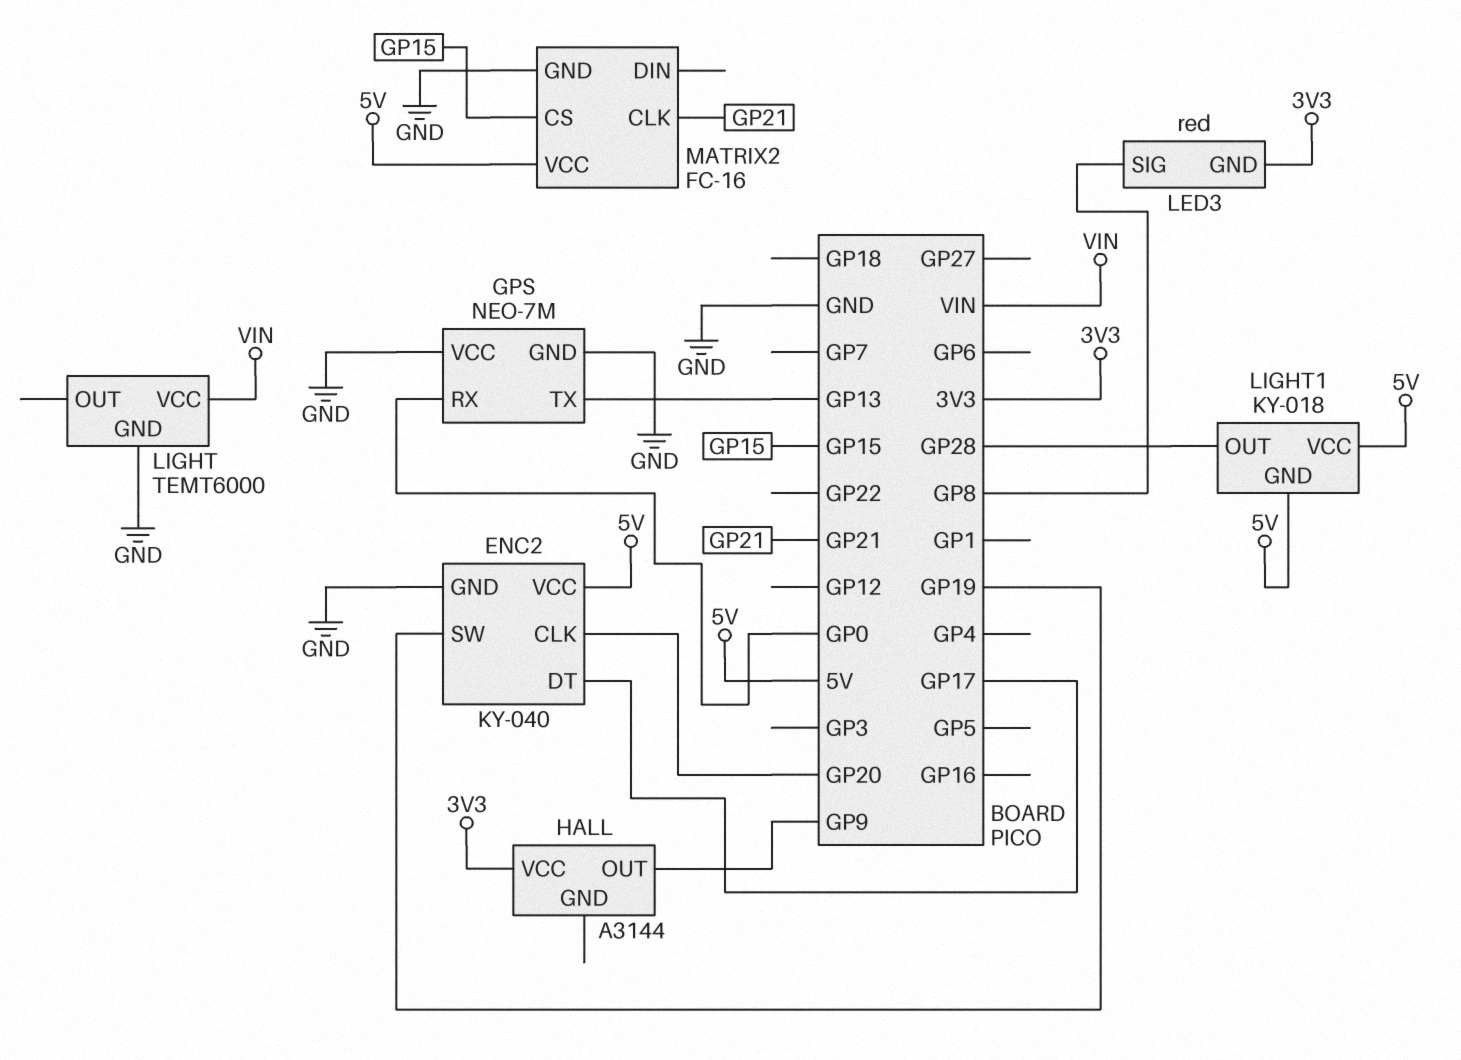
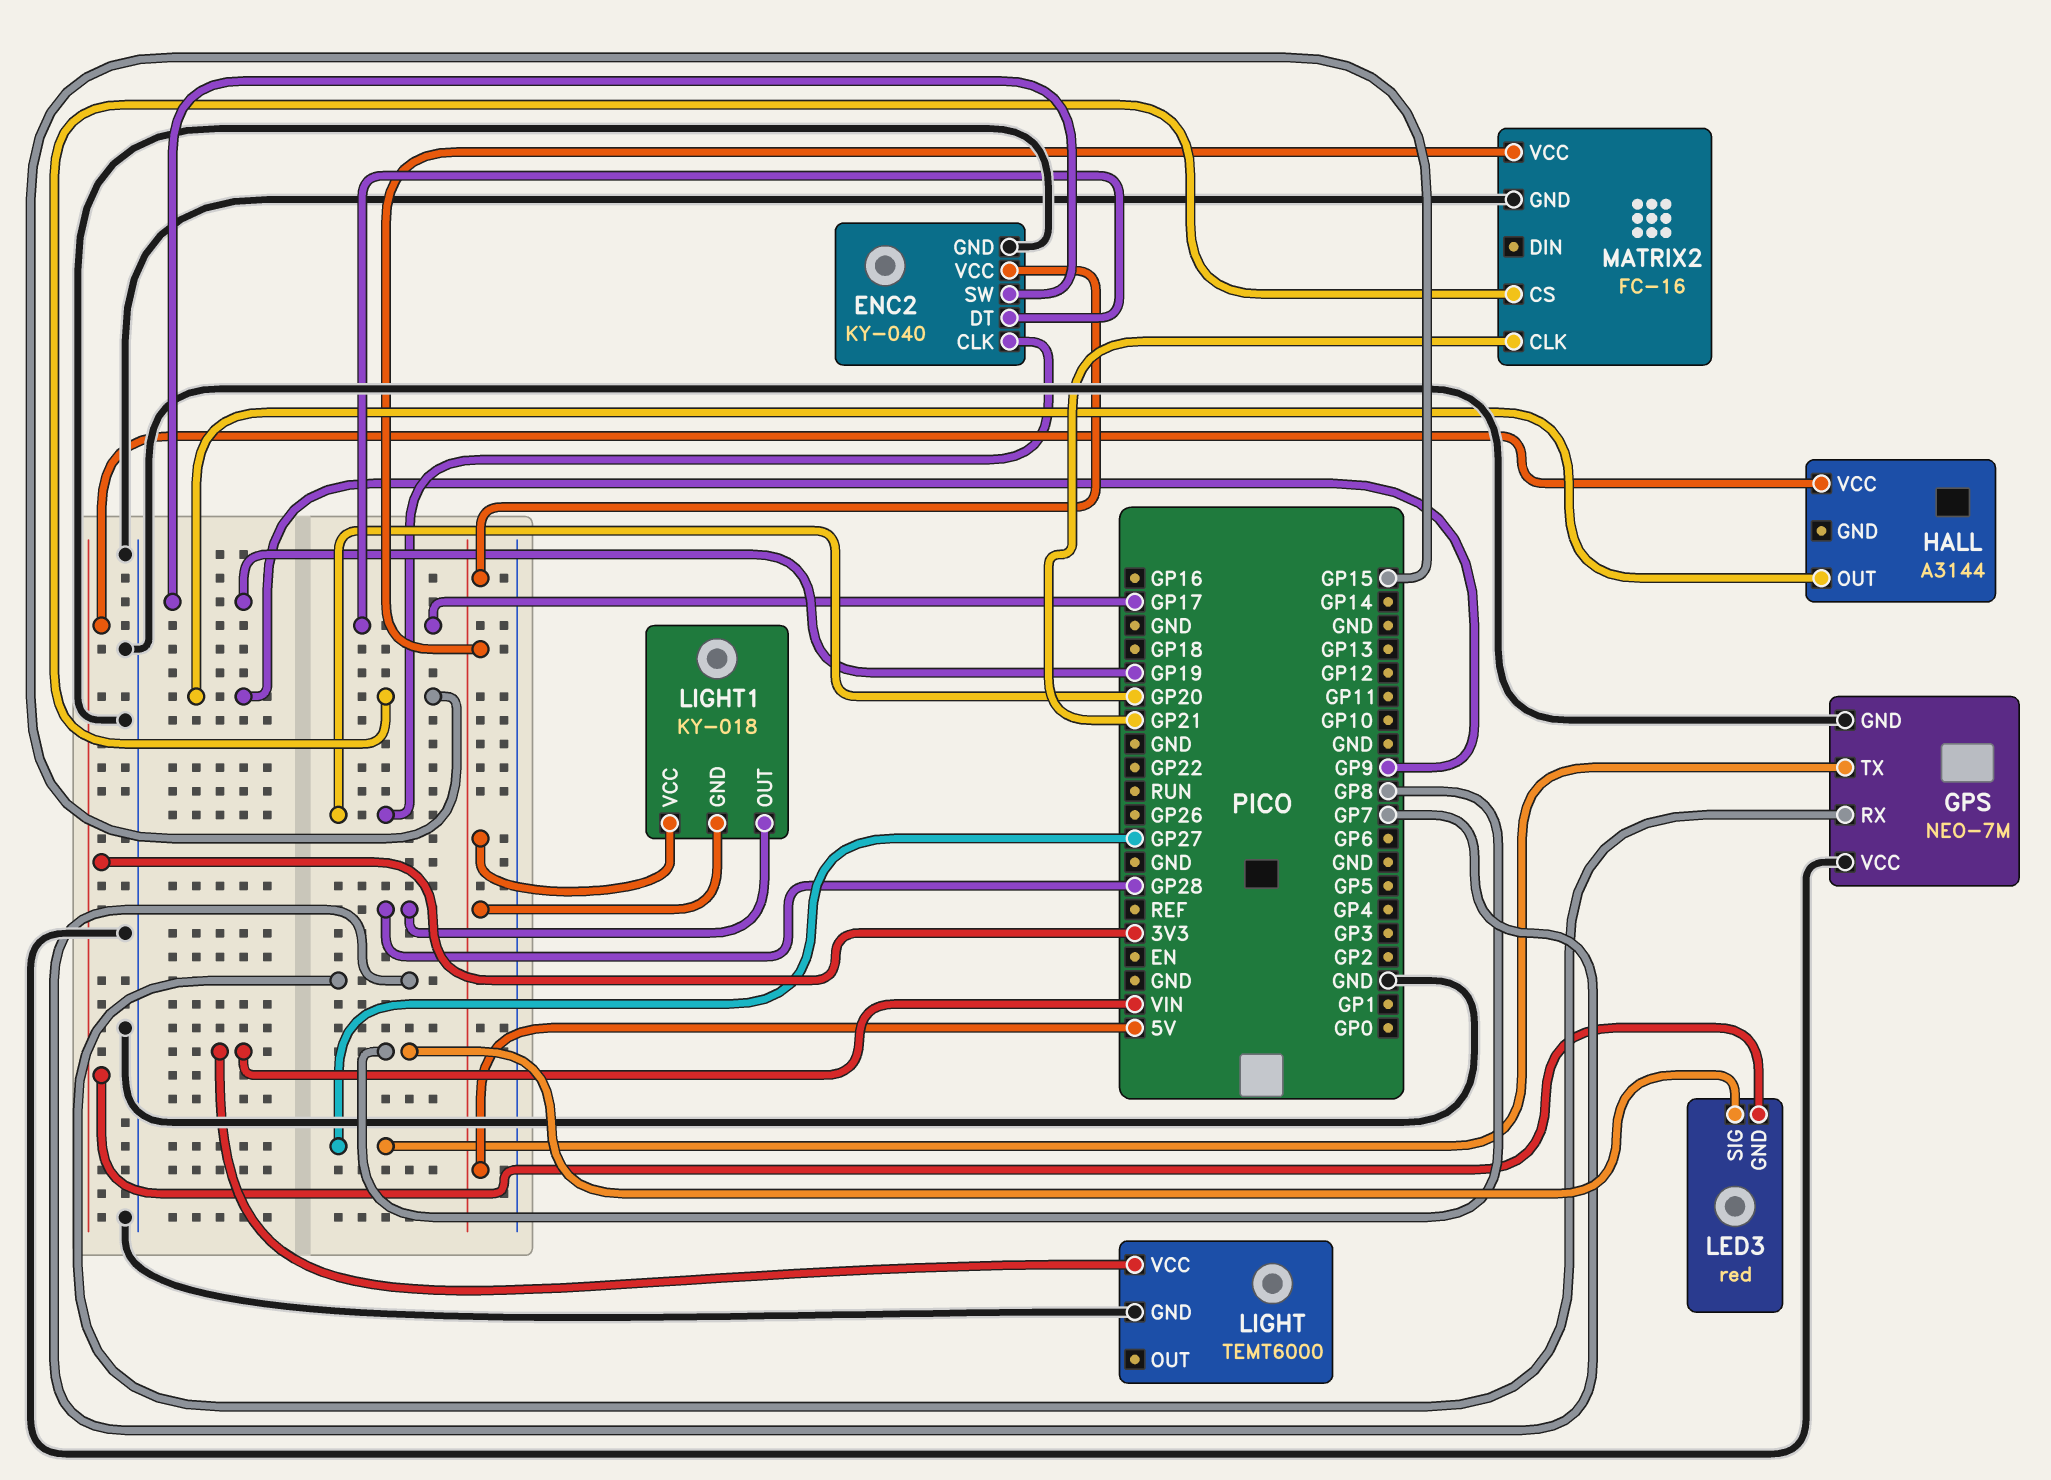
GPS pin RX: GP0 -> GP7
GPS pin TX: GP13 -> GP27

